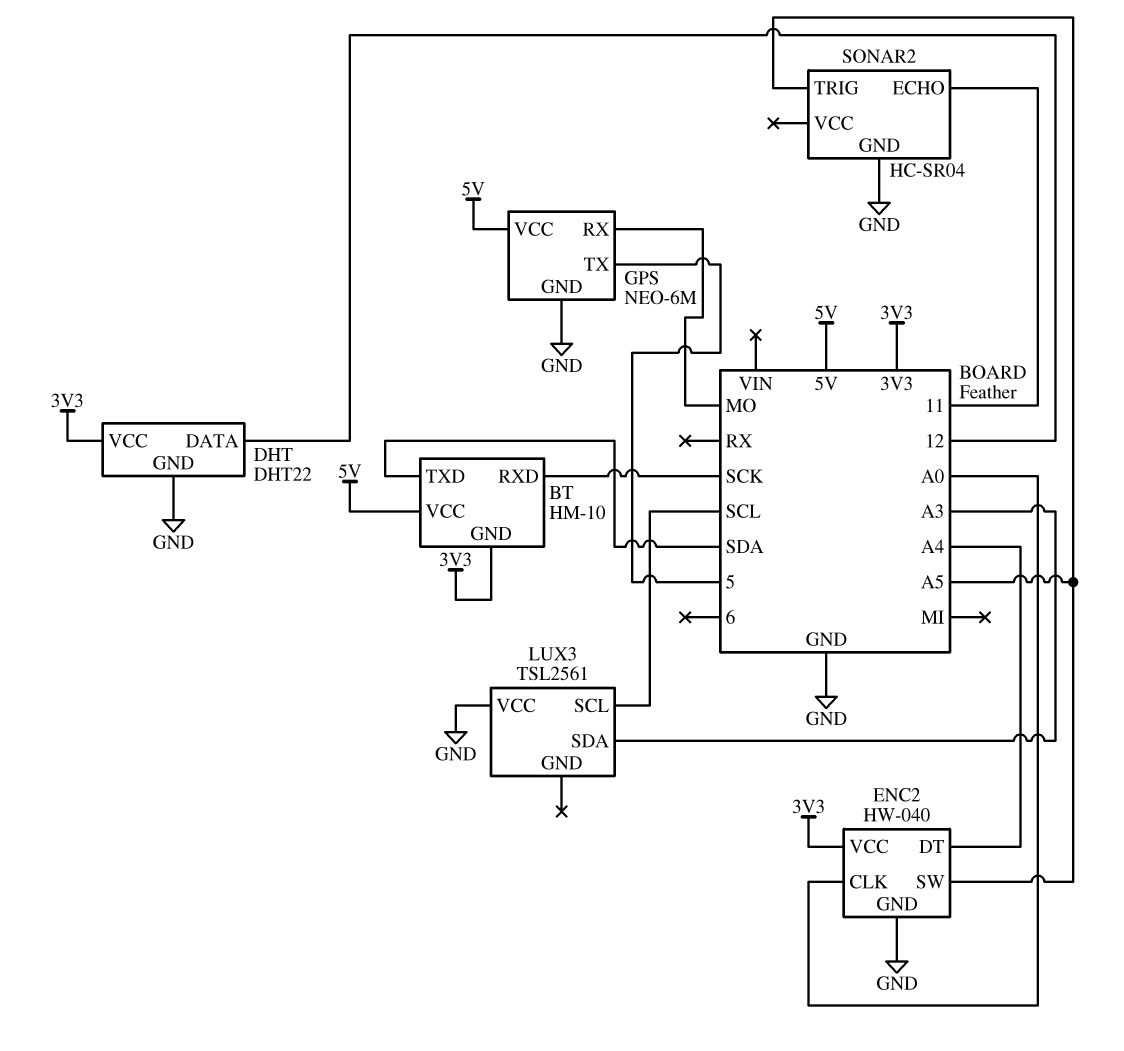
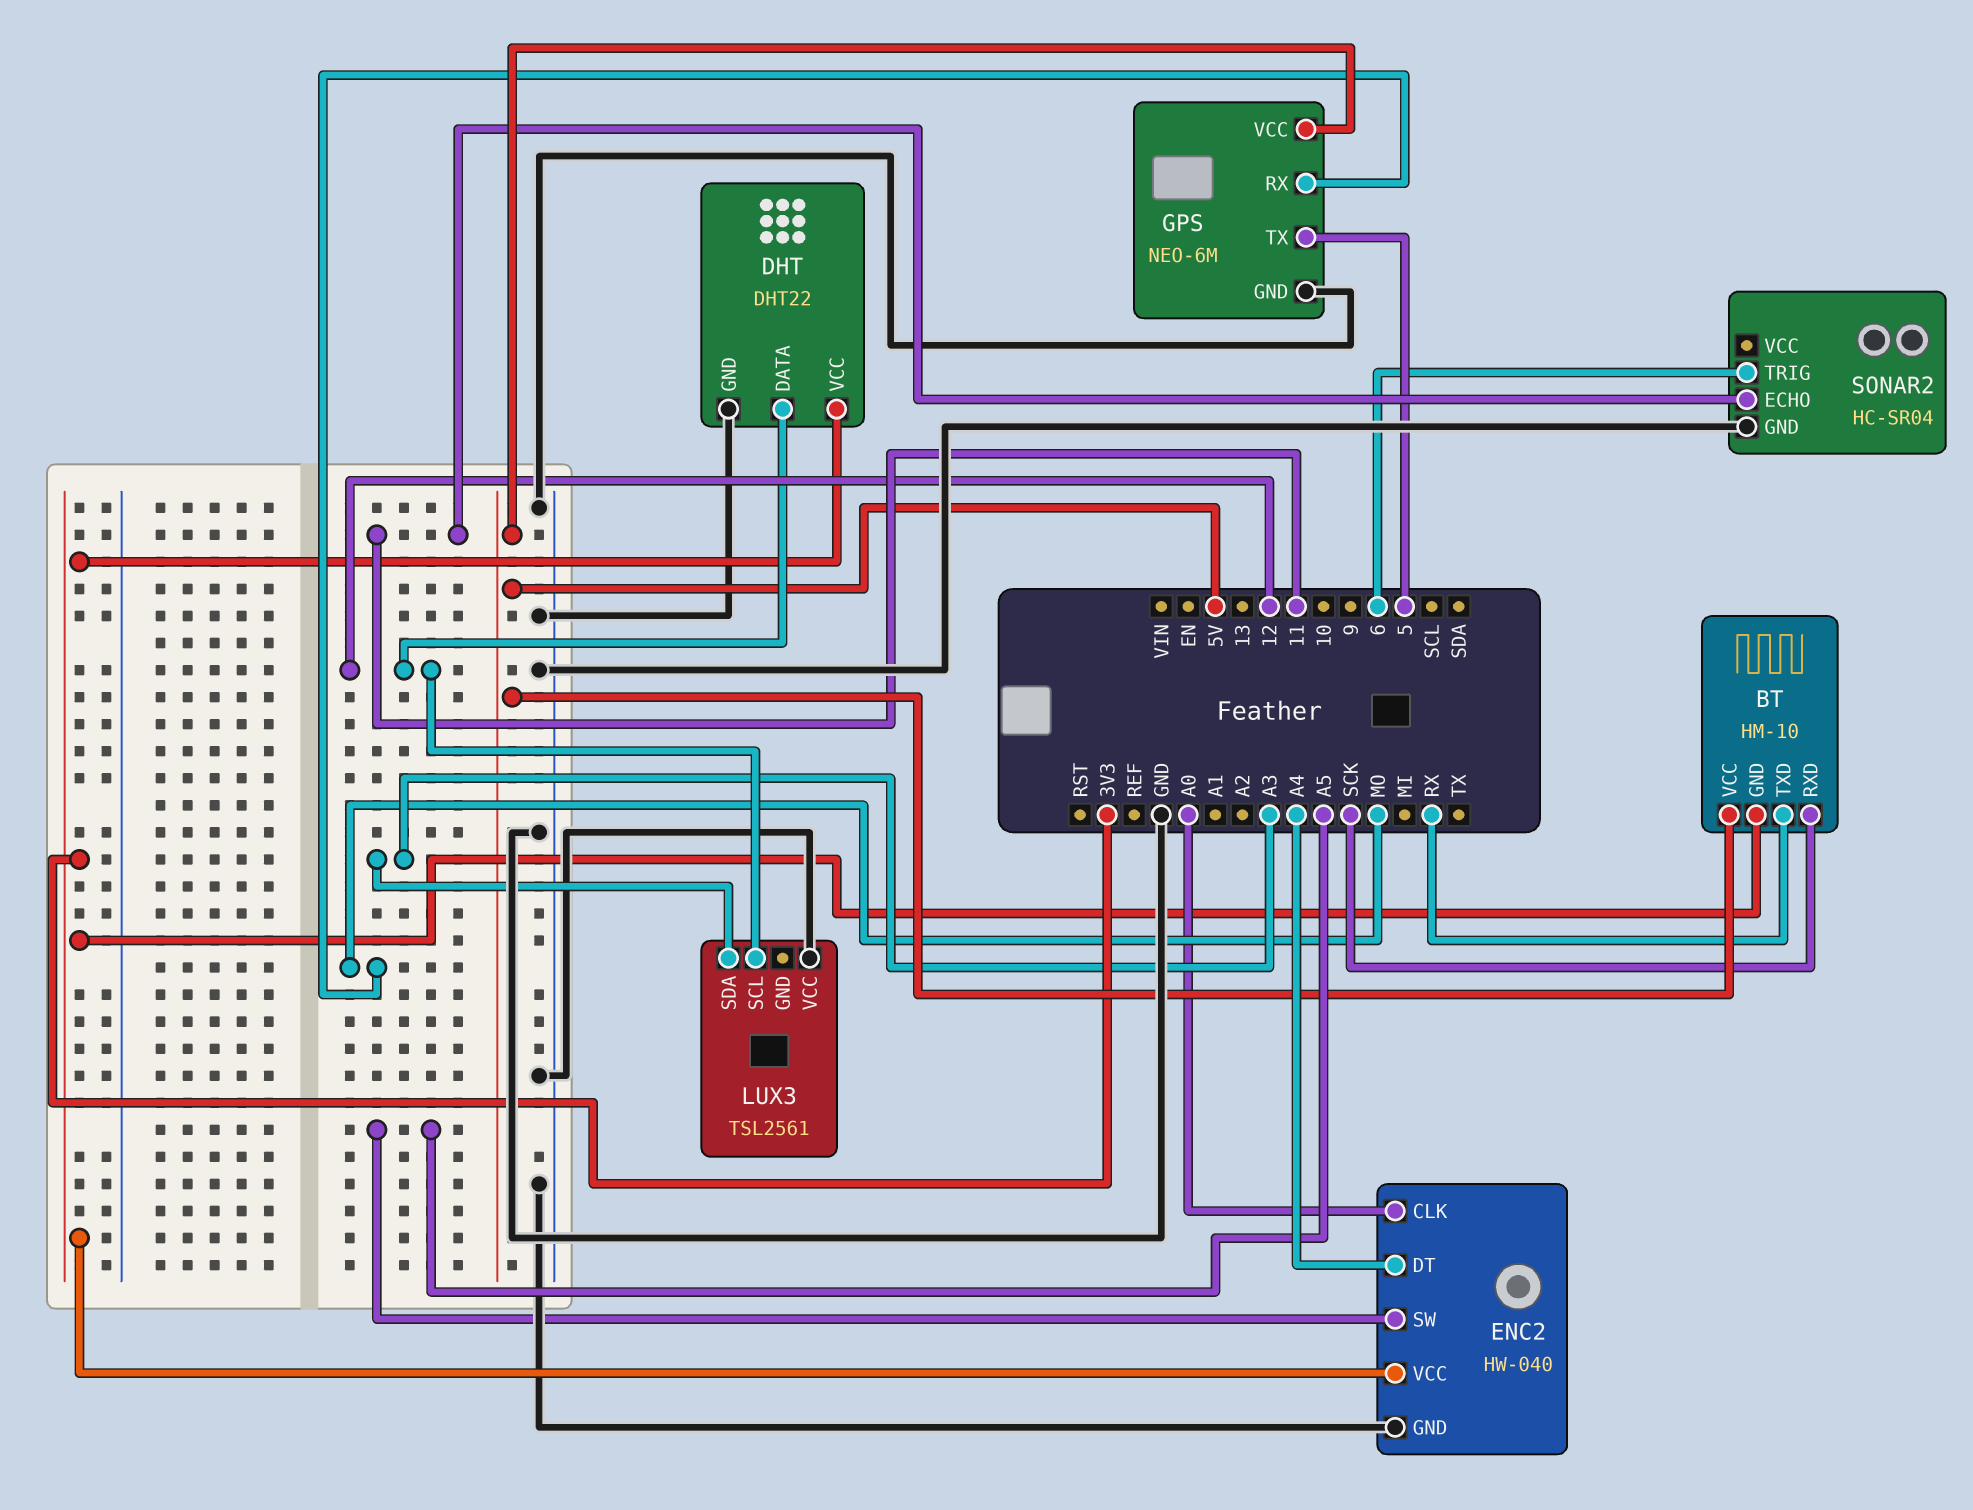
BT pin TXD: SDA -> RX
LUX3 pin SCL: SCL -> 12
SONAR2 pin TRIG: A5 -> 6

